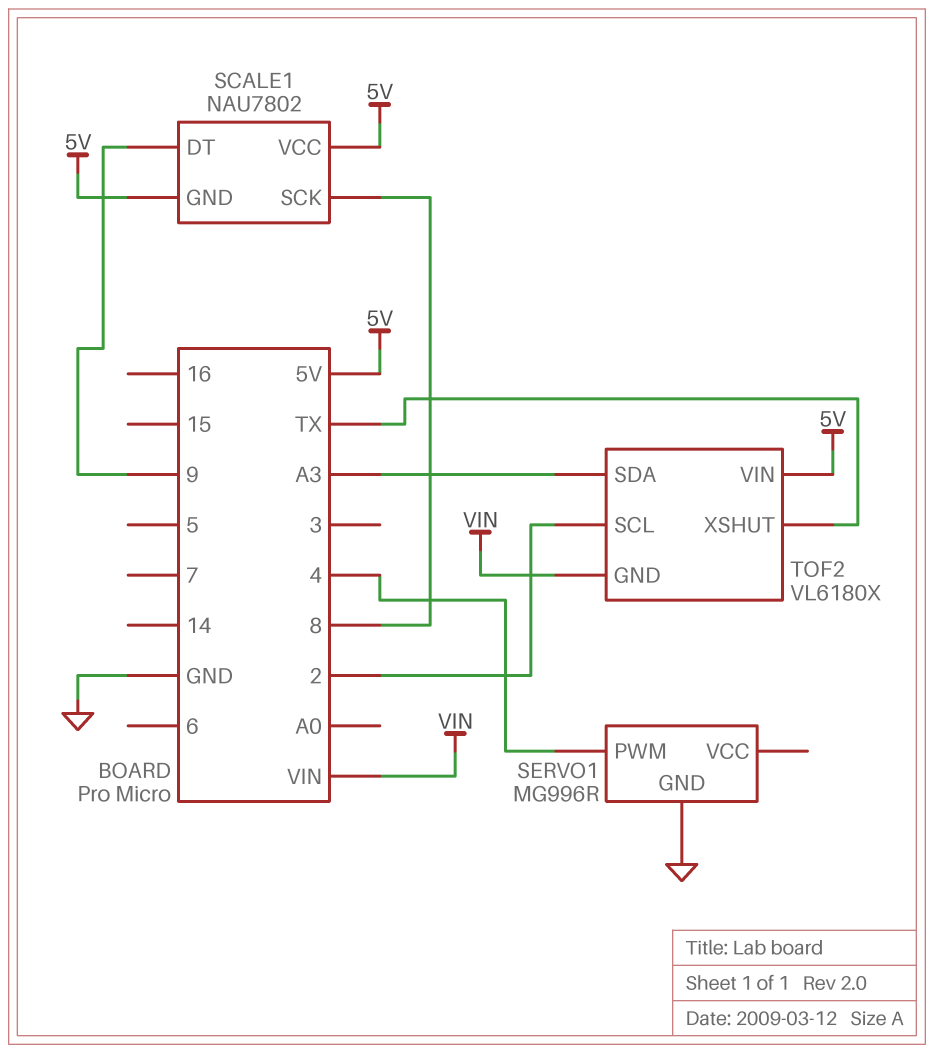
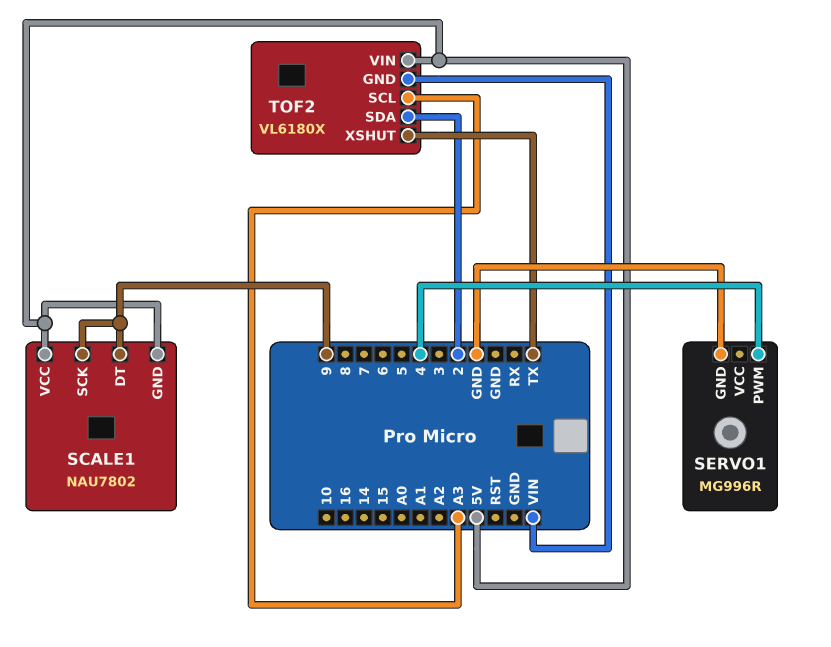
SCALE1 pin SCK: 8 -> 9
TOF2 pin SCL: 2 -> A3
TOF2 pin SDA: A3 -> 2

